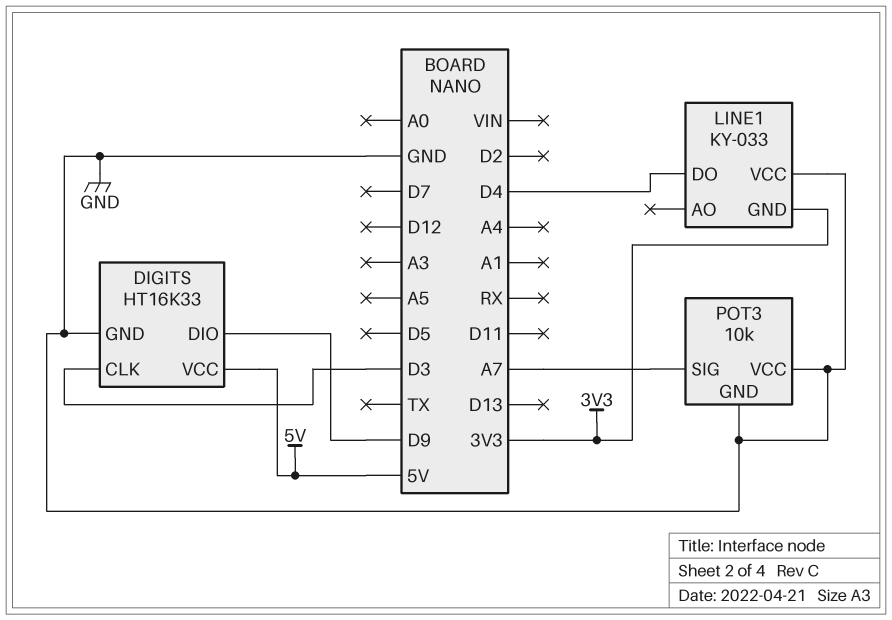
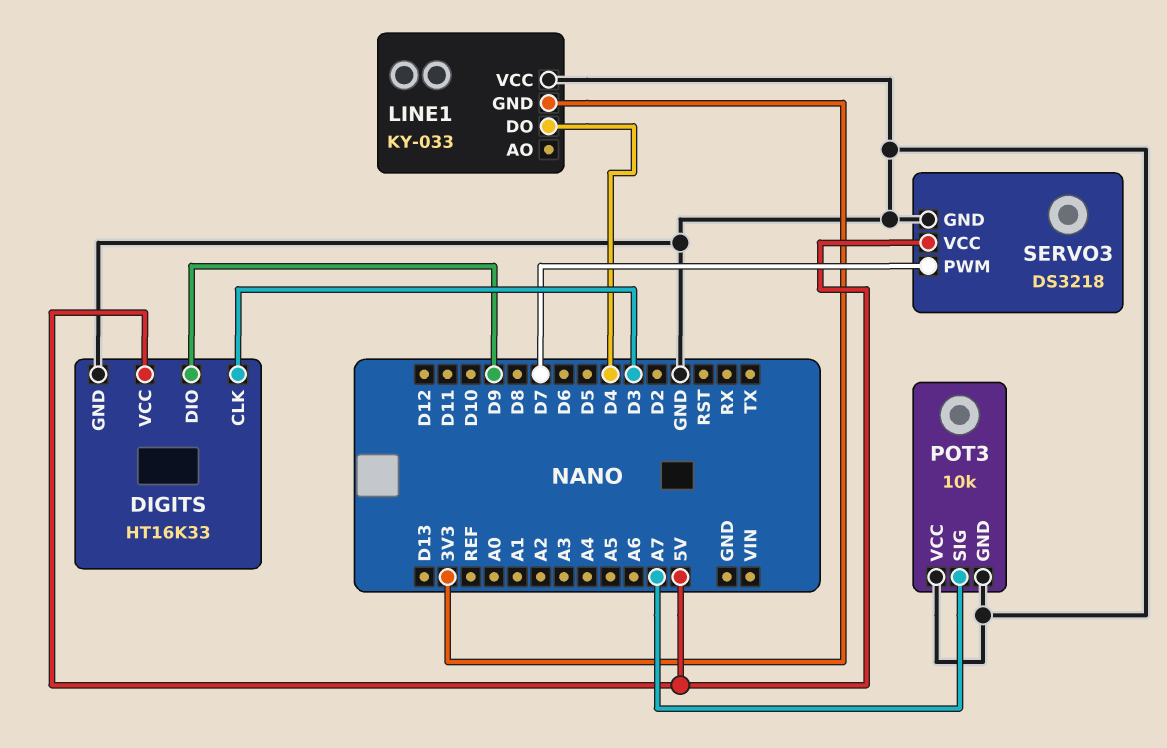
SERVO3: none -> DS3218
SERVO3 pin GND: none -> GND
SERVO3 pin PWM: none -> D7
SERVO3 pin VCC: none -> 5V

